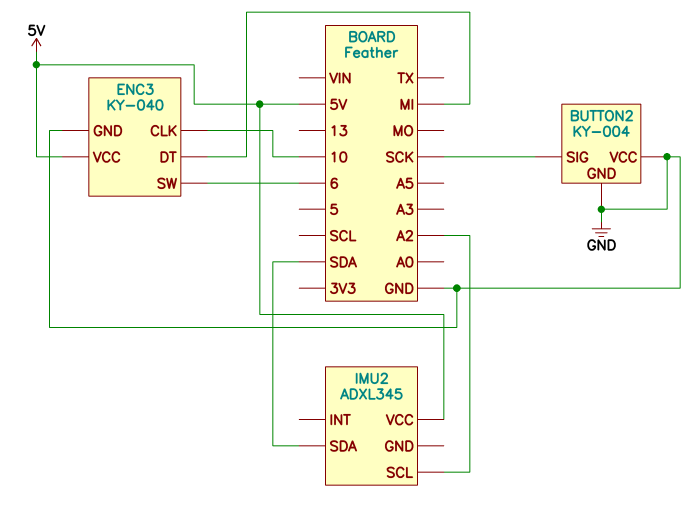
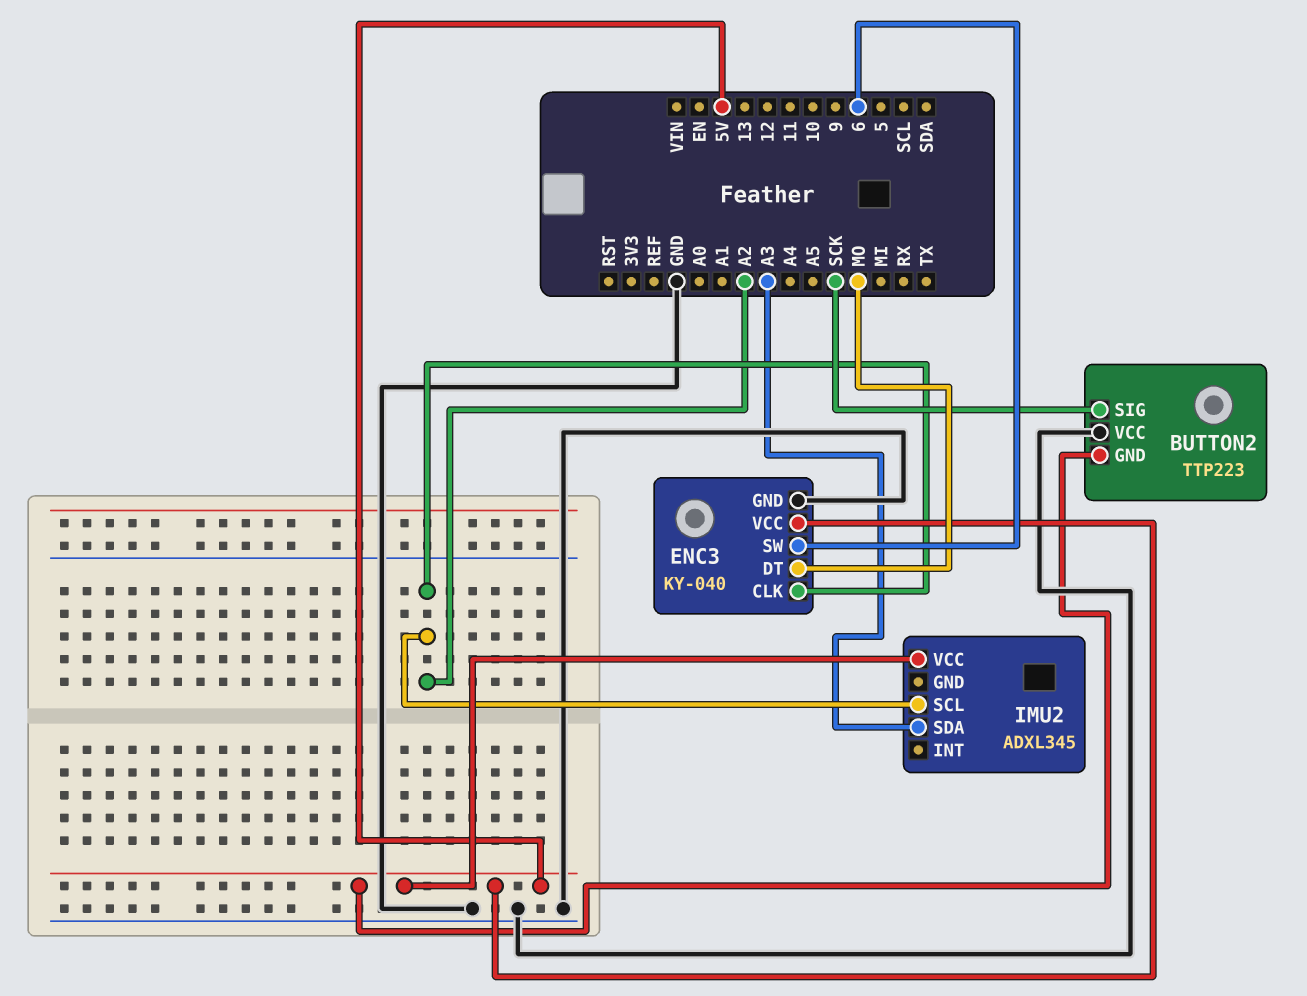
BUTTON2: KY-004 -> TTP223
BUTTON2 pin GND: GND -> 5V
ENC3 pin CLK: 10 -> A2
ENC3 pin DT: MI -> MO
IMU2 pin SDA: SDA -> A3

